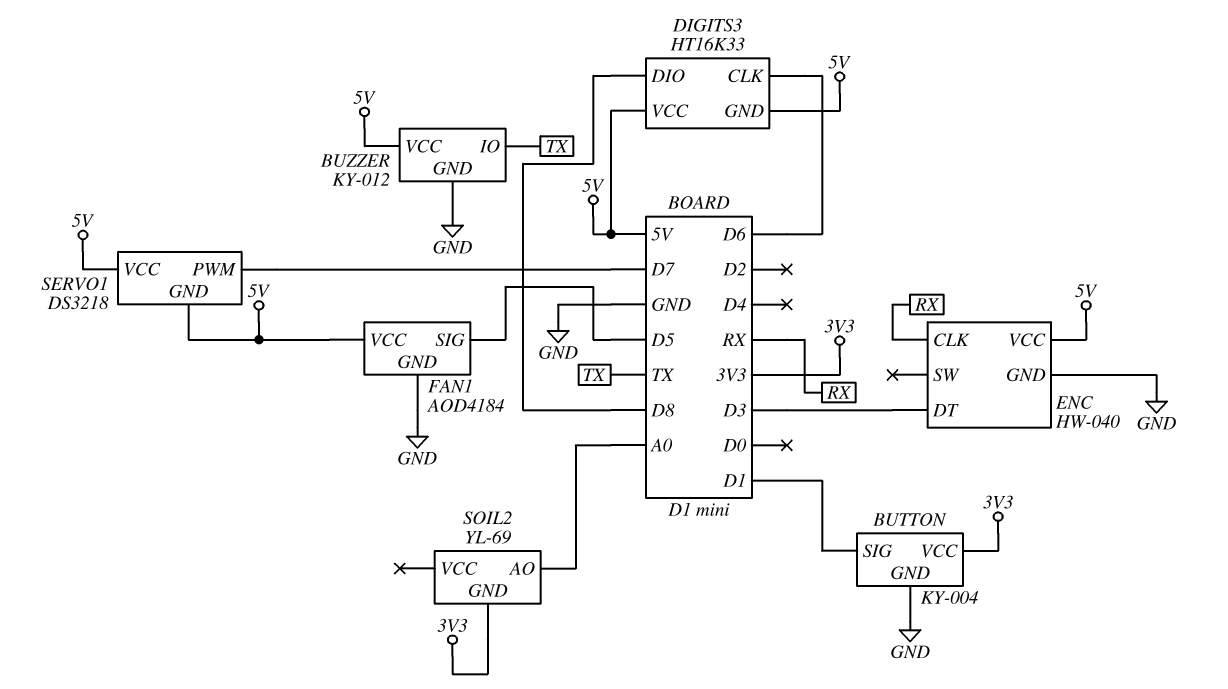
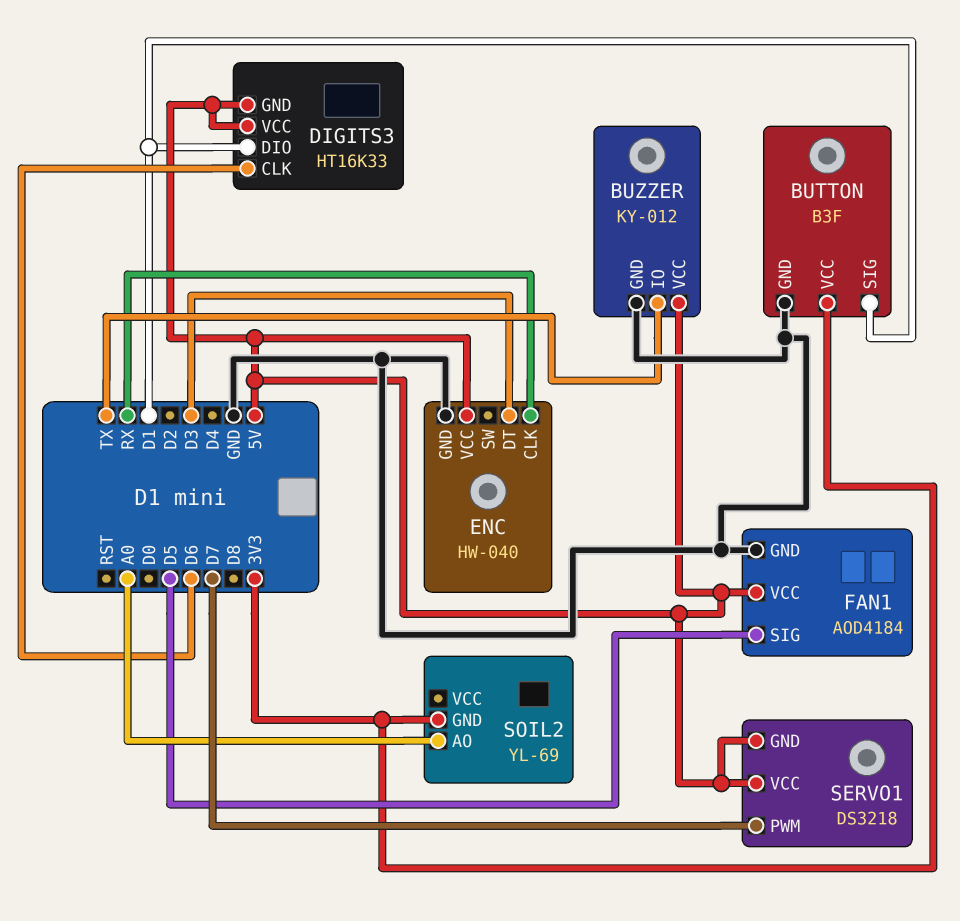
BUTTON: KY-004 -> B3F
DIGITS3 pin DIO: D8 -> D1

